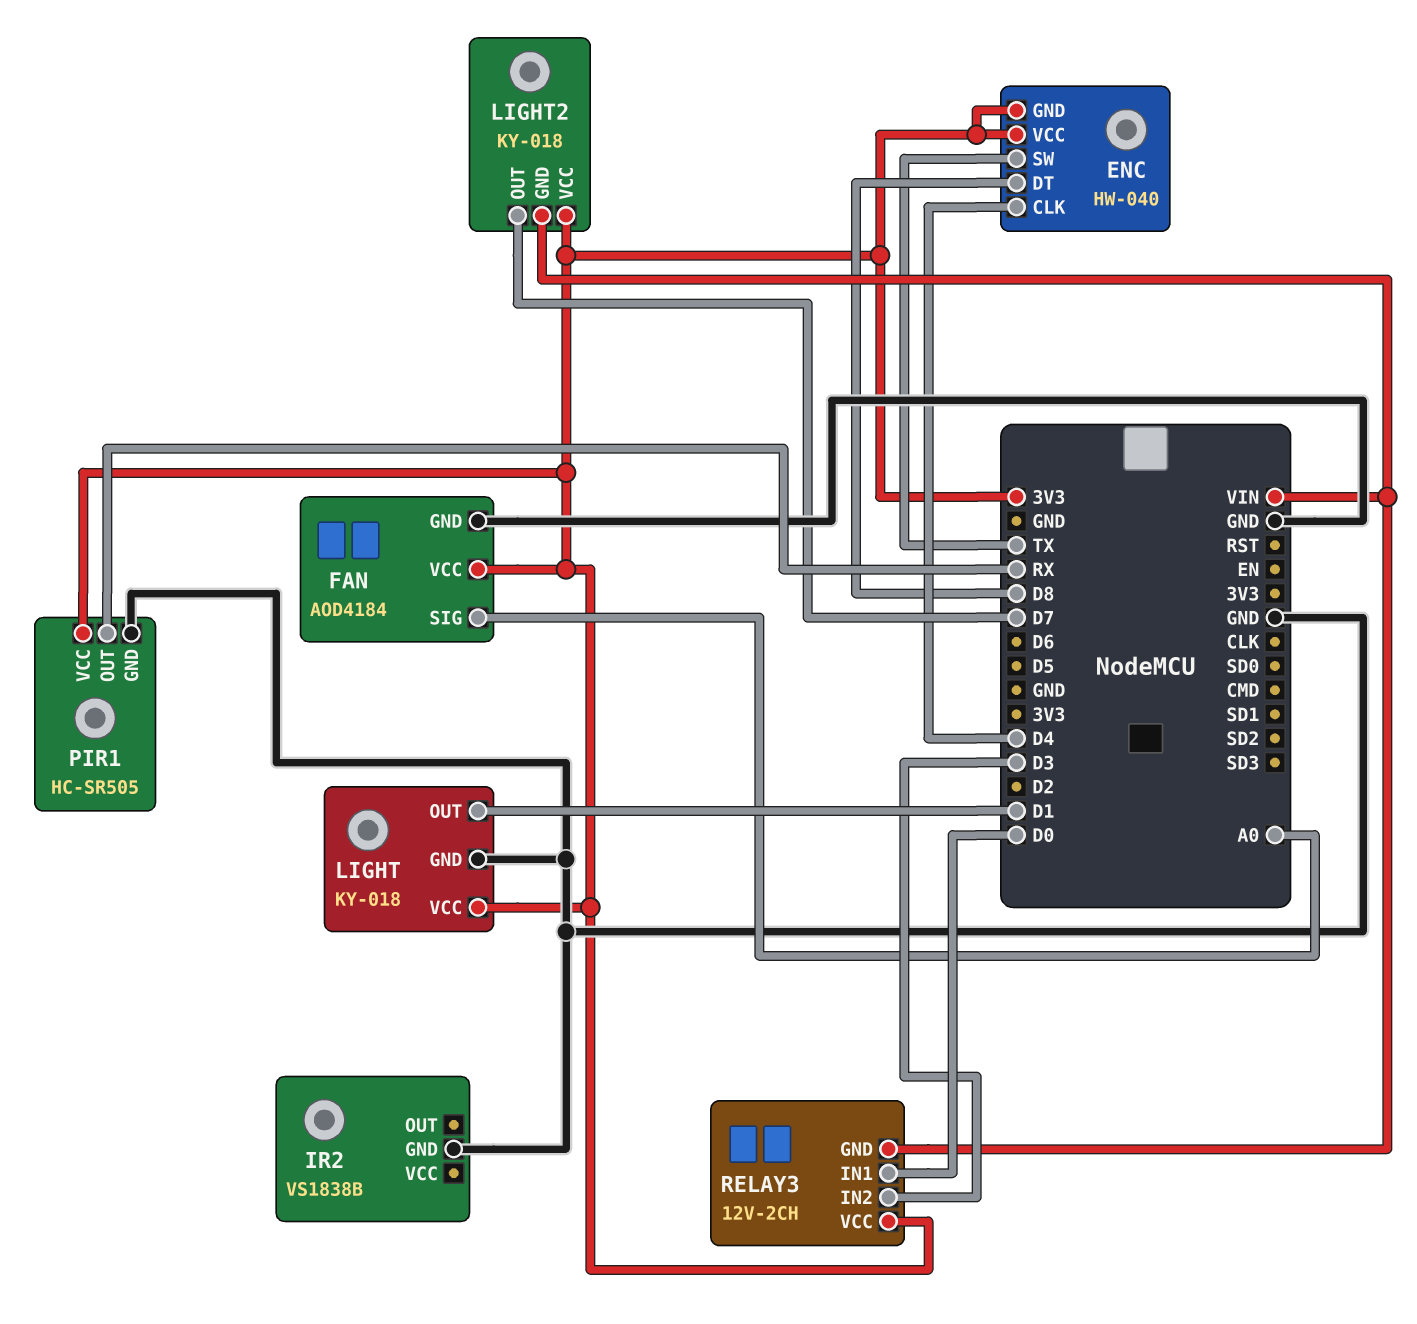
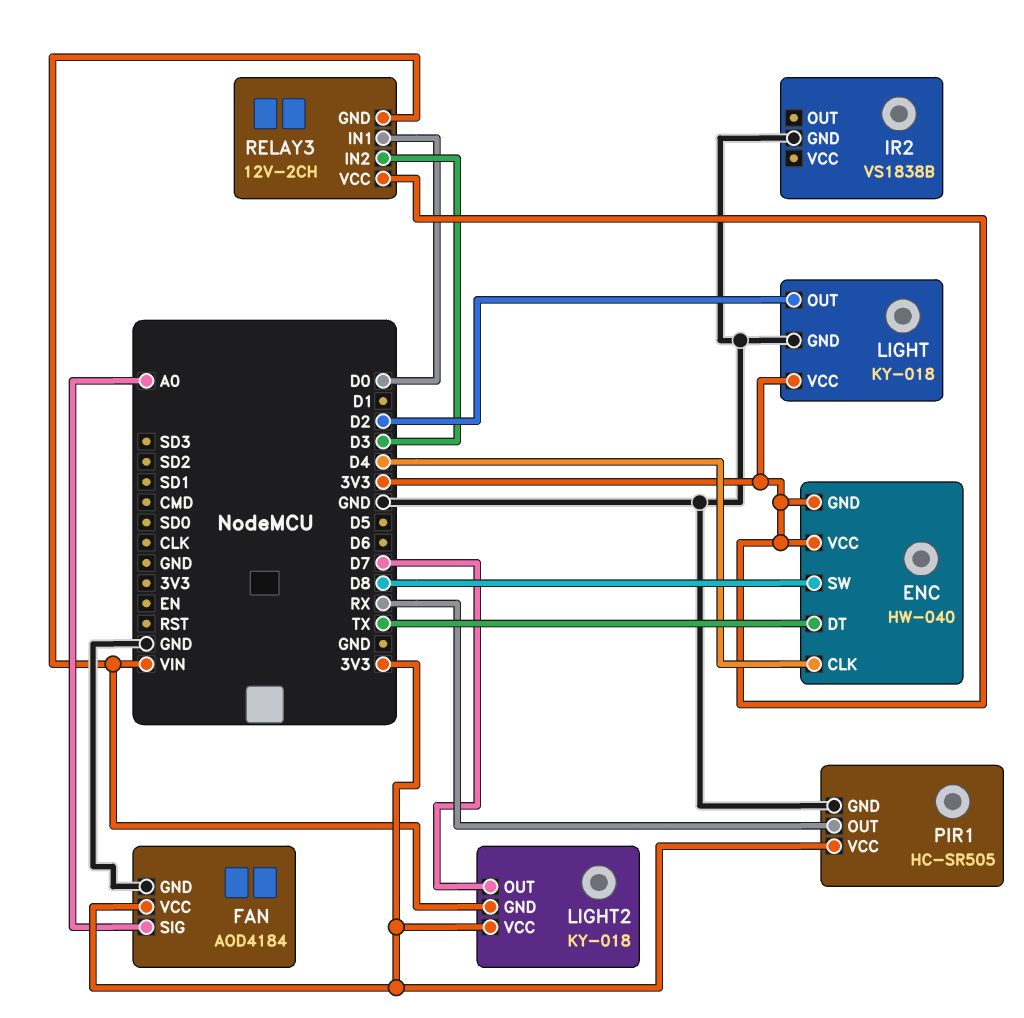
ENC pin DT: D8 -> TX
ENC pin SW: TX -> D8
LIGHT pin OUT: D1 -> D2

